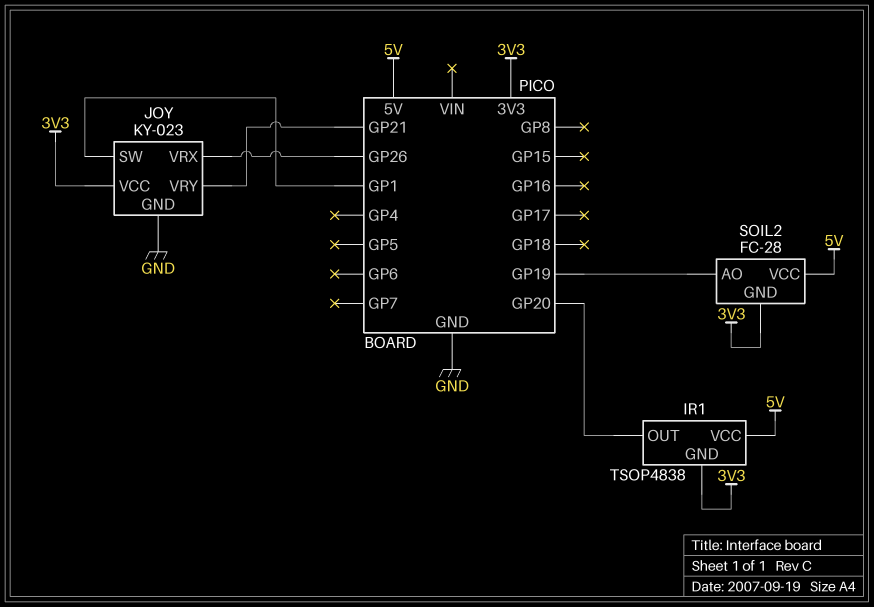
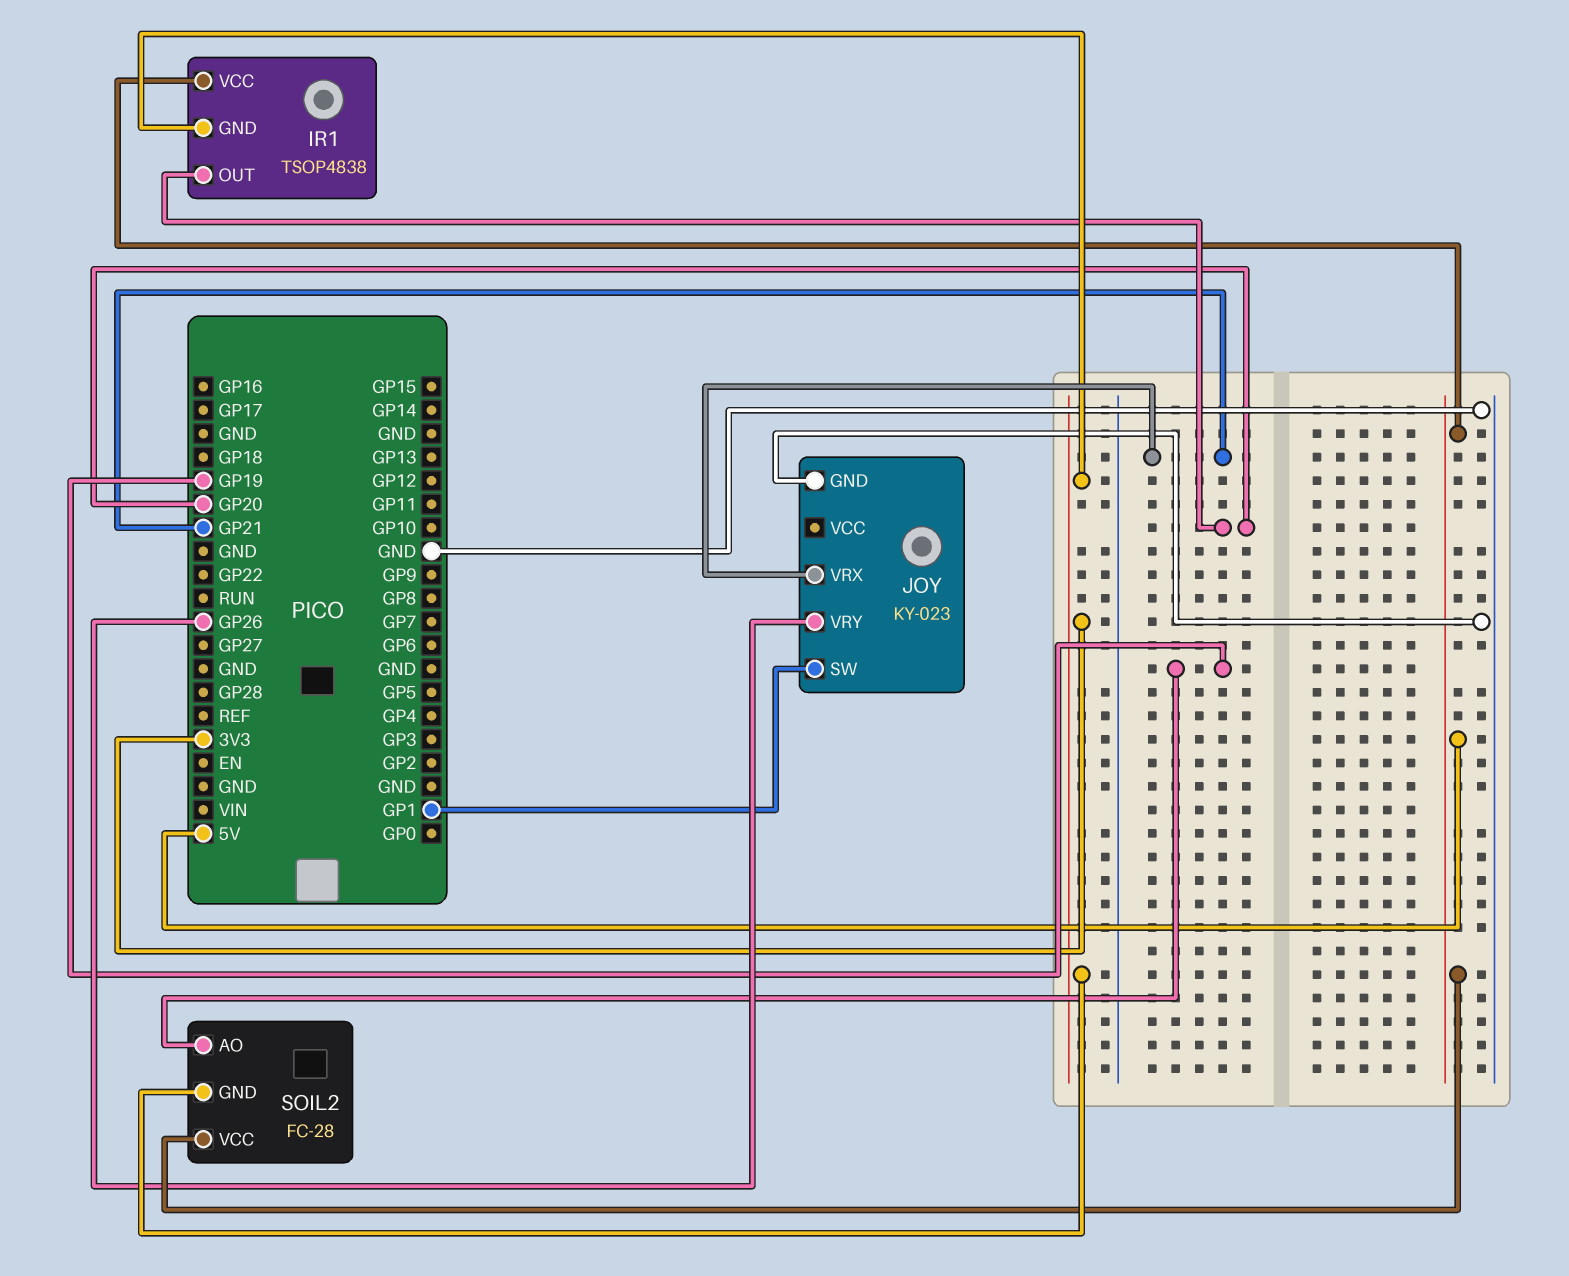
JOY pin VCC: 3V3 -> none
JOY pin VRX: GP26 -> GP21
JOY pin VRY: GP21 -> GP26

